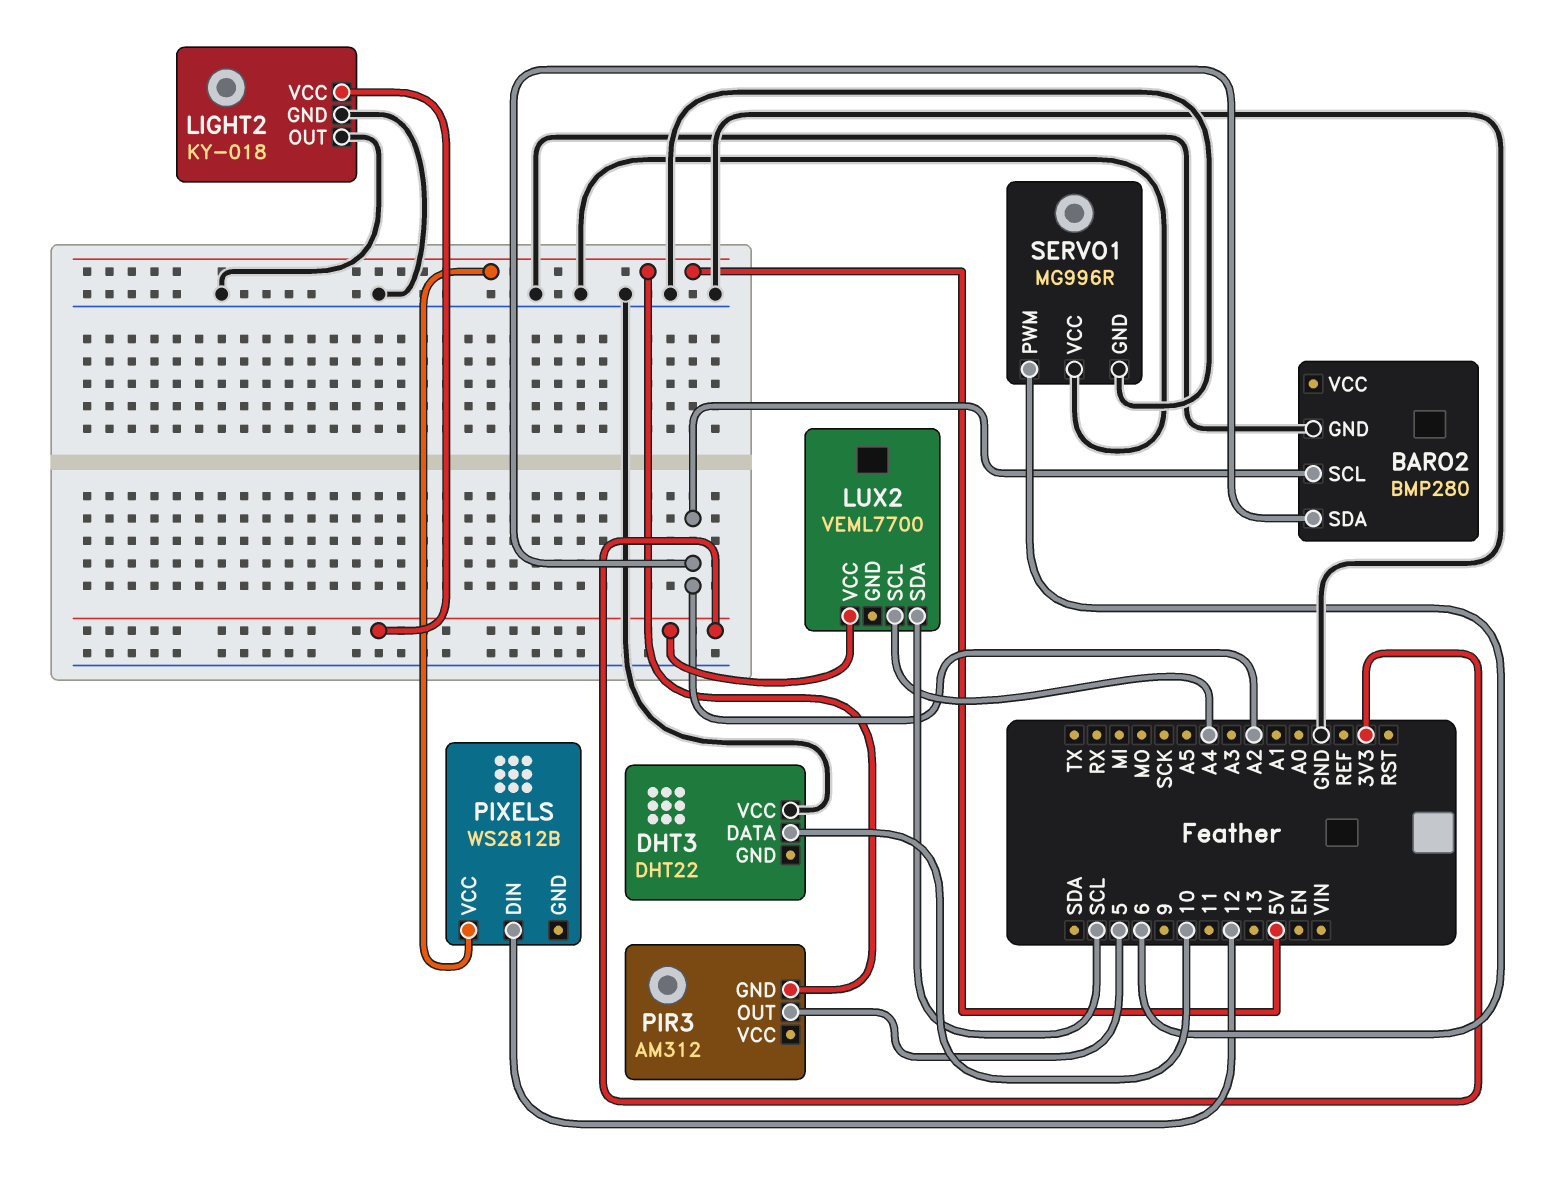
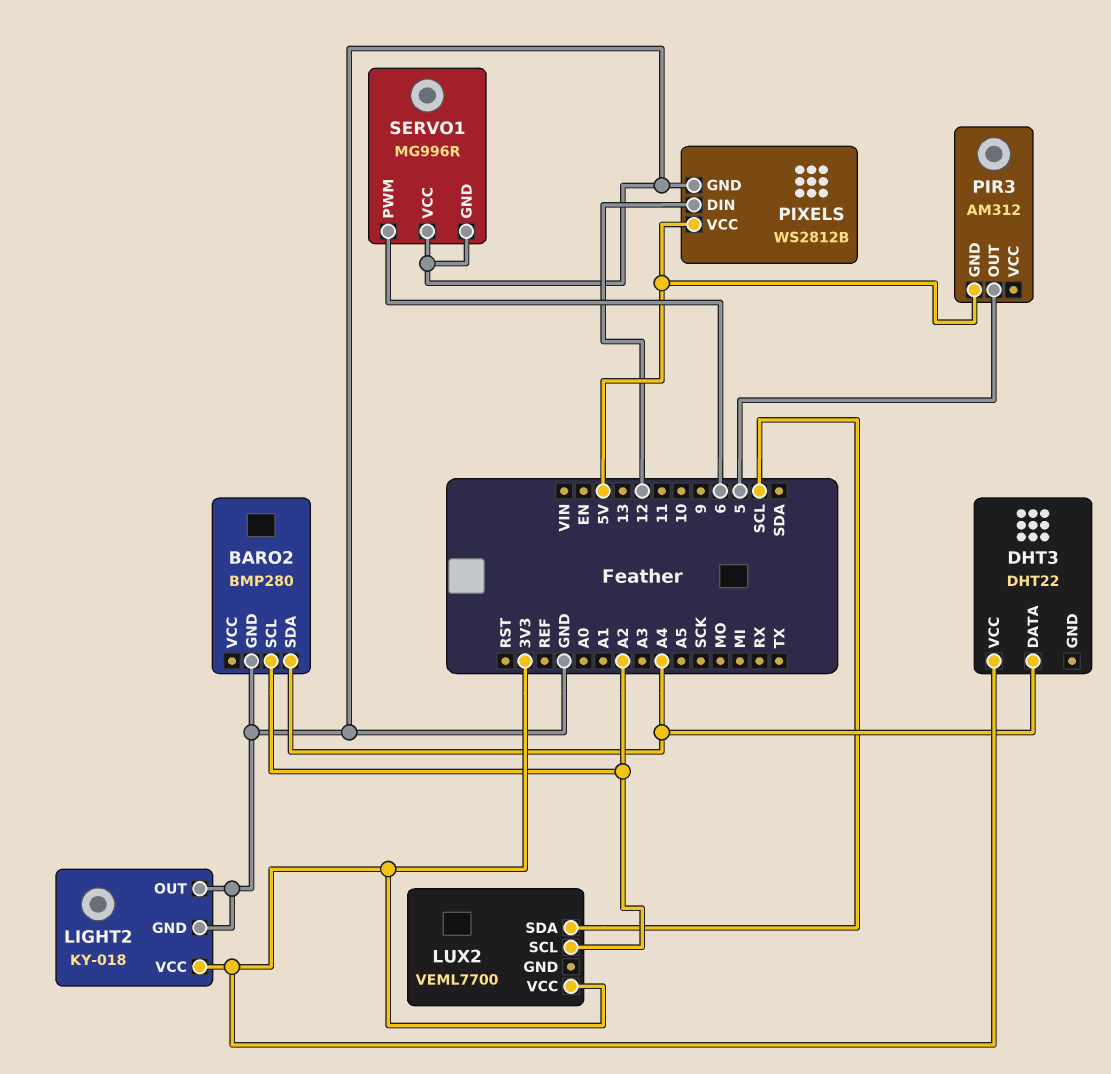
BARO2 pin SDA: A2 -> A4
DHT3 pin DATA: 10 -> A4
DHT3 pin VCC: GND -> 3V3
LUX2 pin SCL: A4 -> A2
PIXELS pin GND: none -> GND

